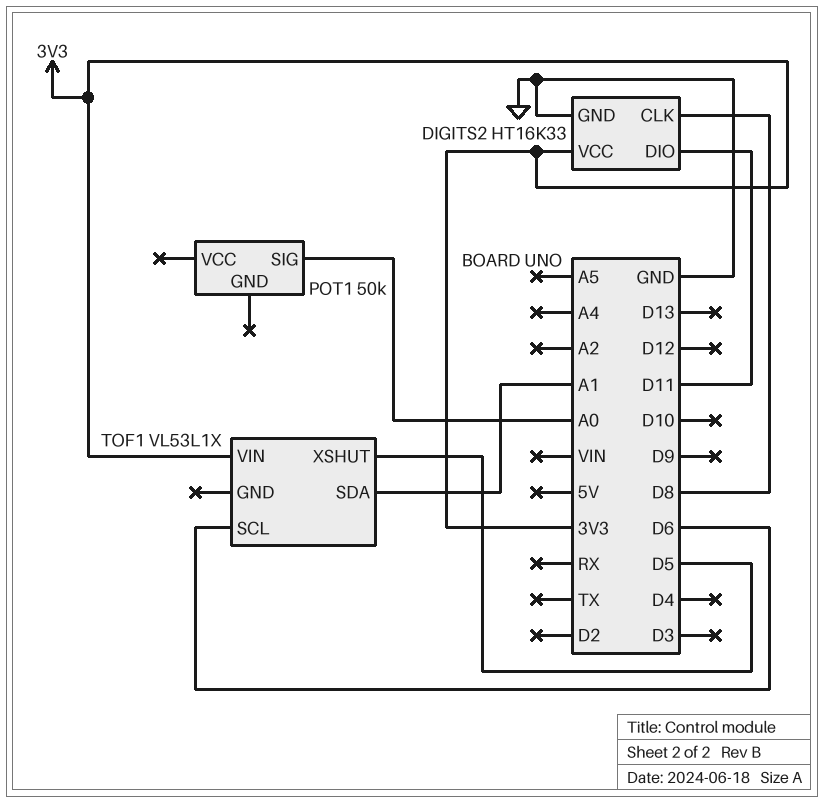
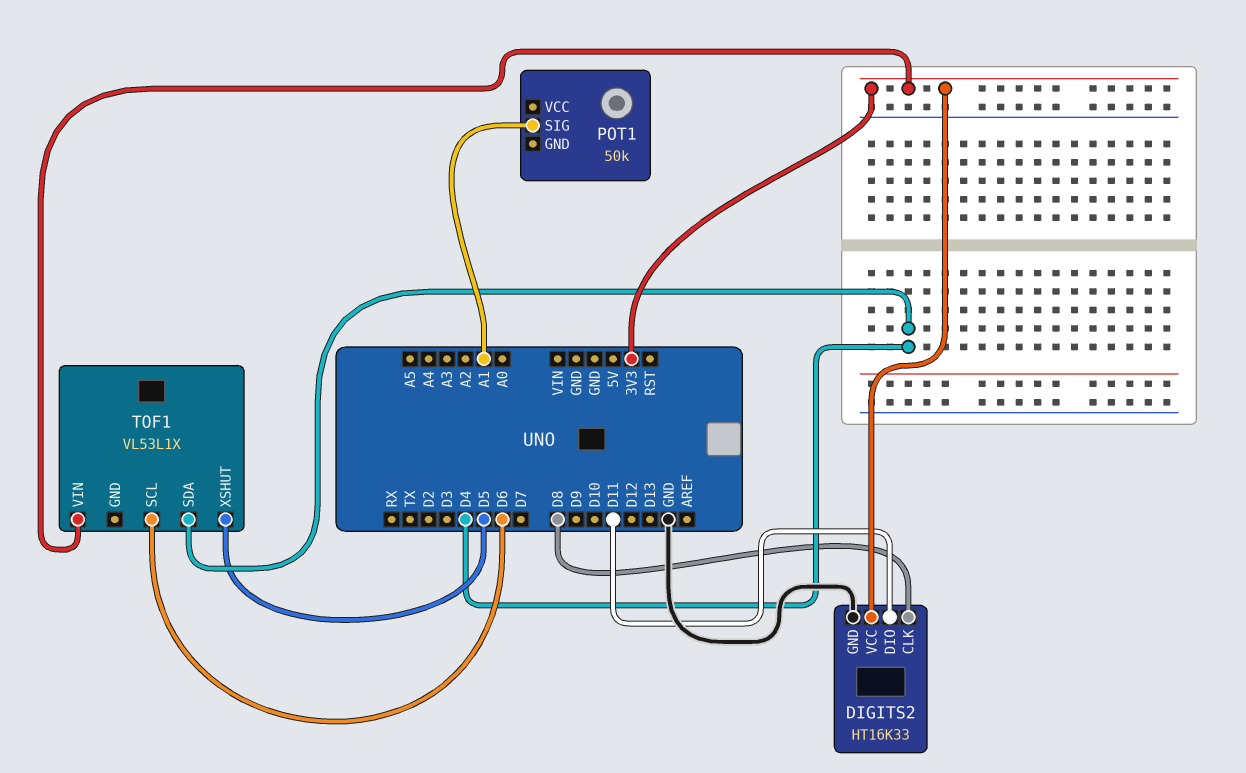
POT1 pin SIG: A0 -> A1
TOF1 pin SDA: A1 -> D4

